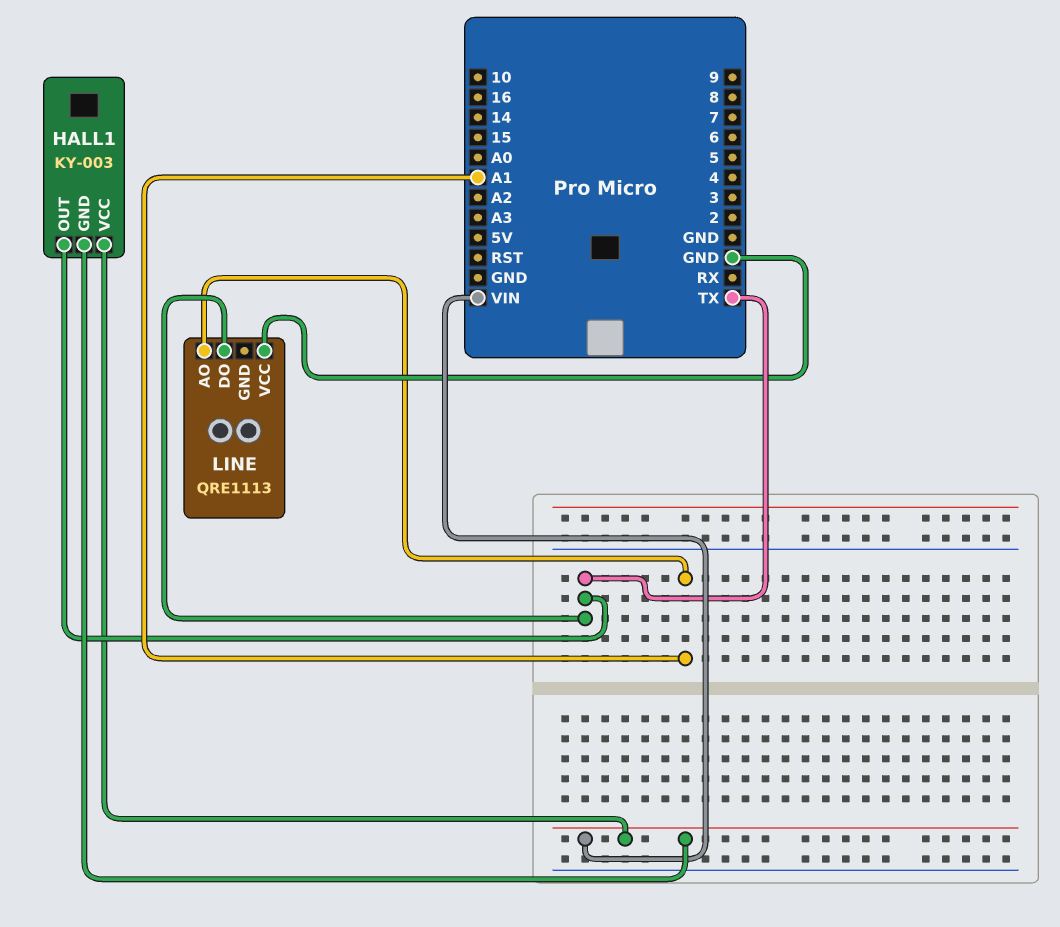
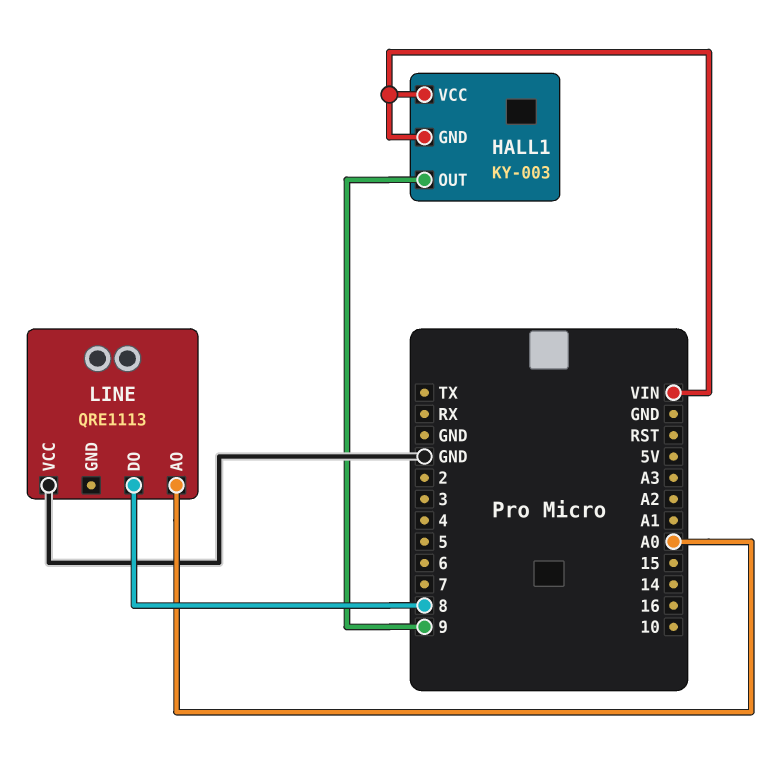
HALL1 pin OUT: TX -> 9
LINE pin AO: A1 -> A0
LINE pin DO: TX -> 8

